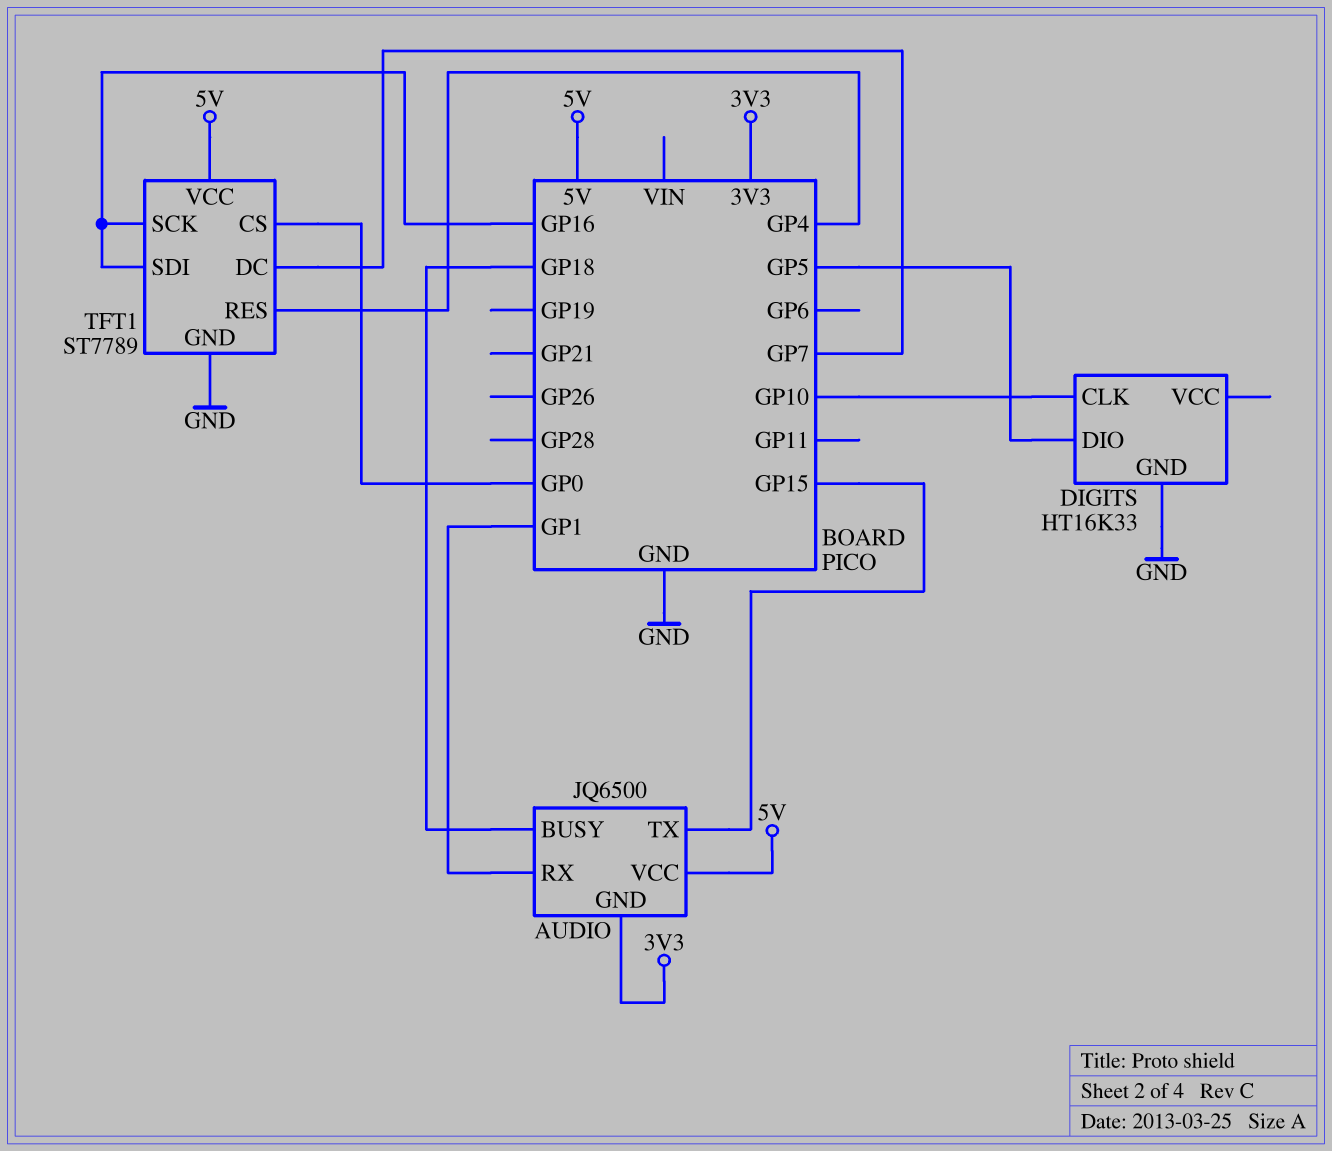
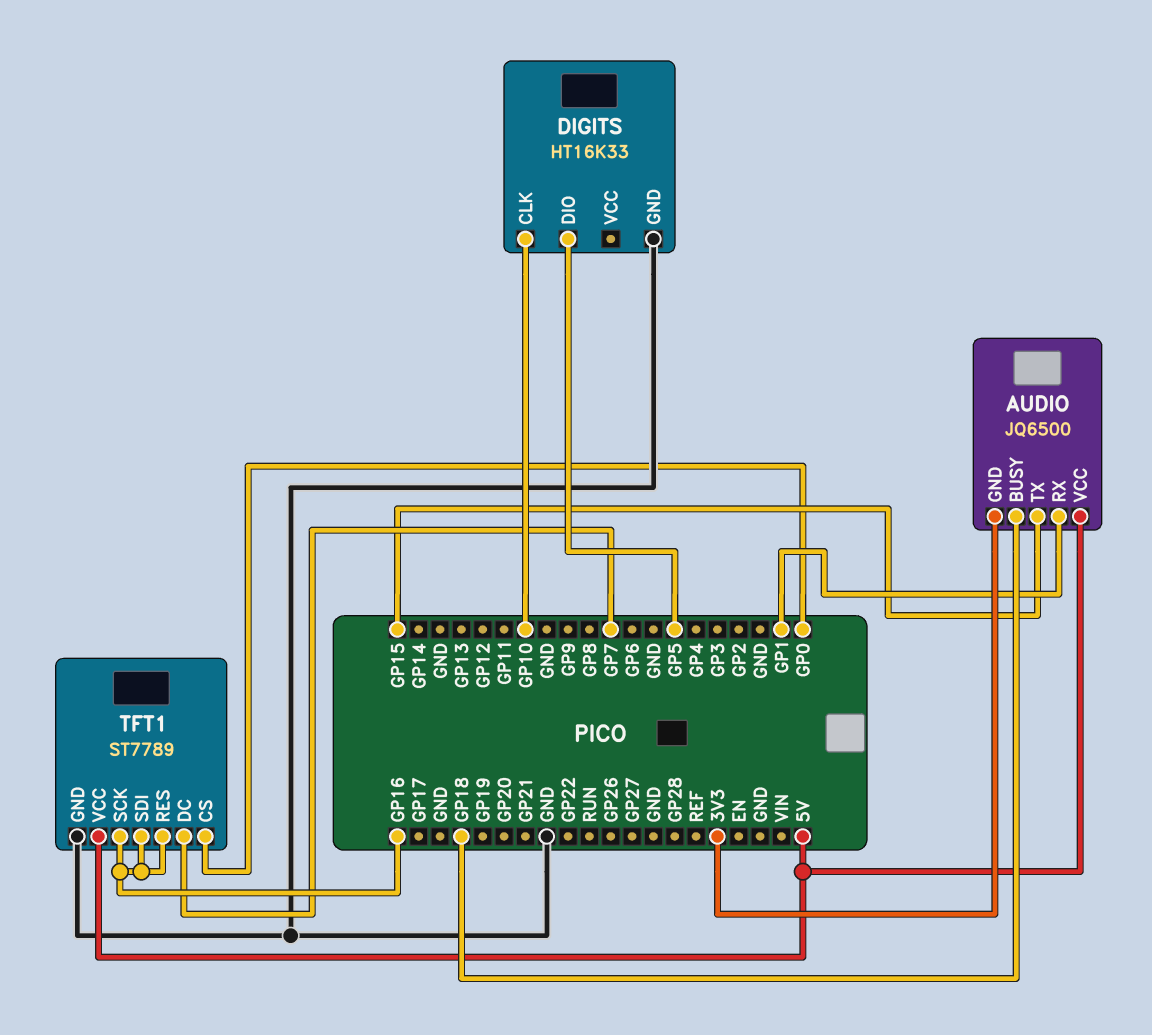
TFT1 pin RES: GP4 -> GP16

